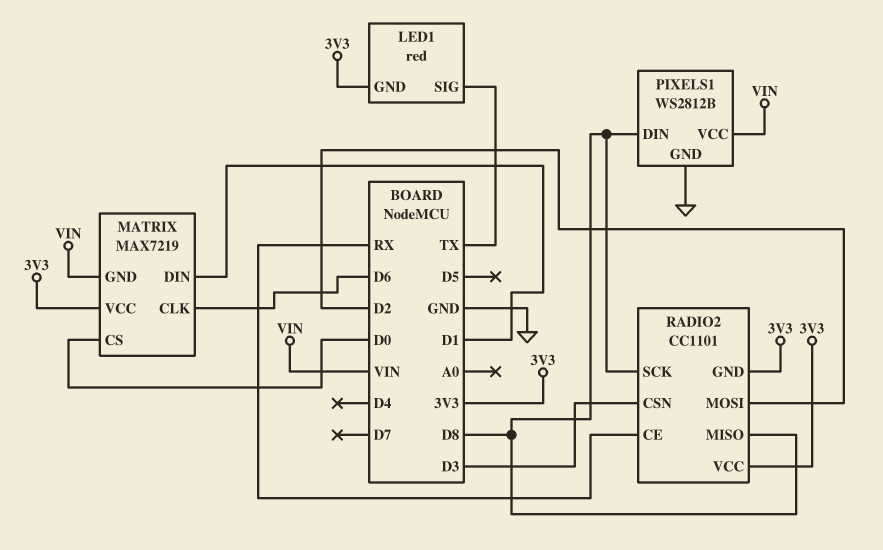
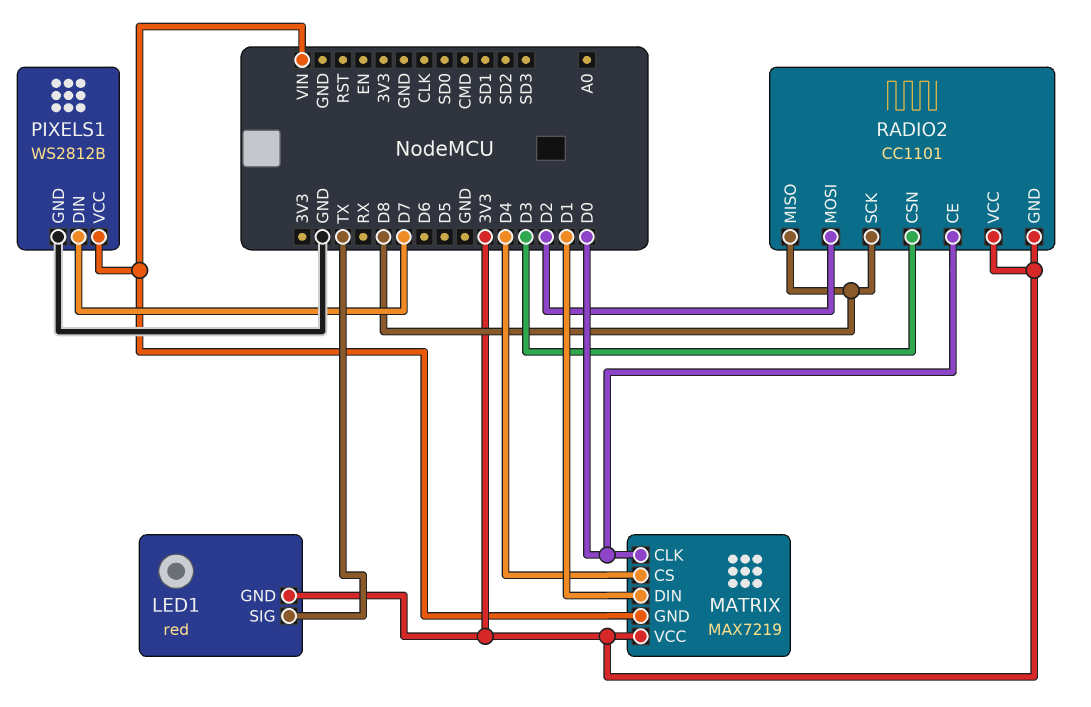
MATRIX pin CLK: D6 -> D0
MATRIX pin CS: D0 -> D4
PIXELS1 pin DIN: D8 -> D7
RADIO2 pin CE: RX -> D0

